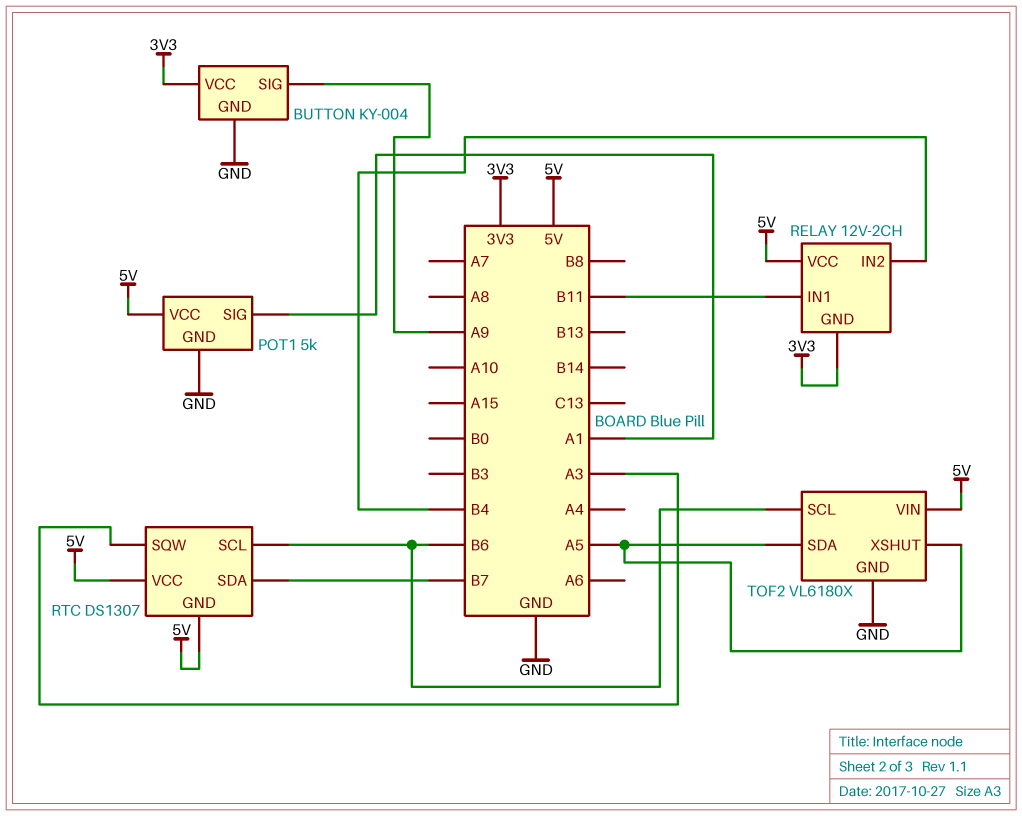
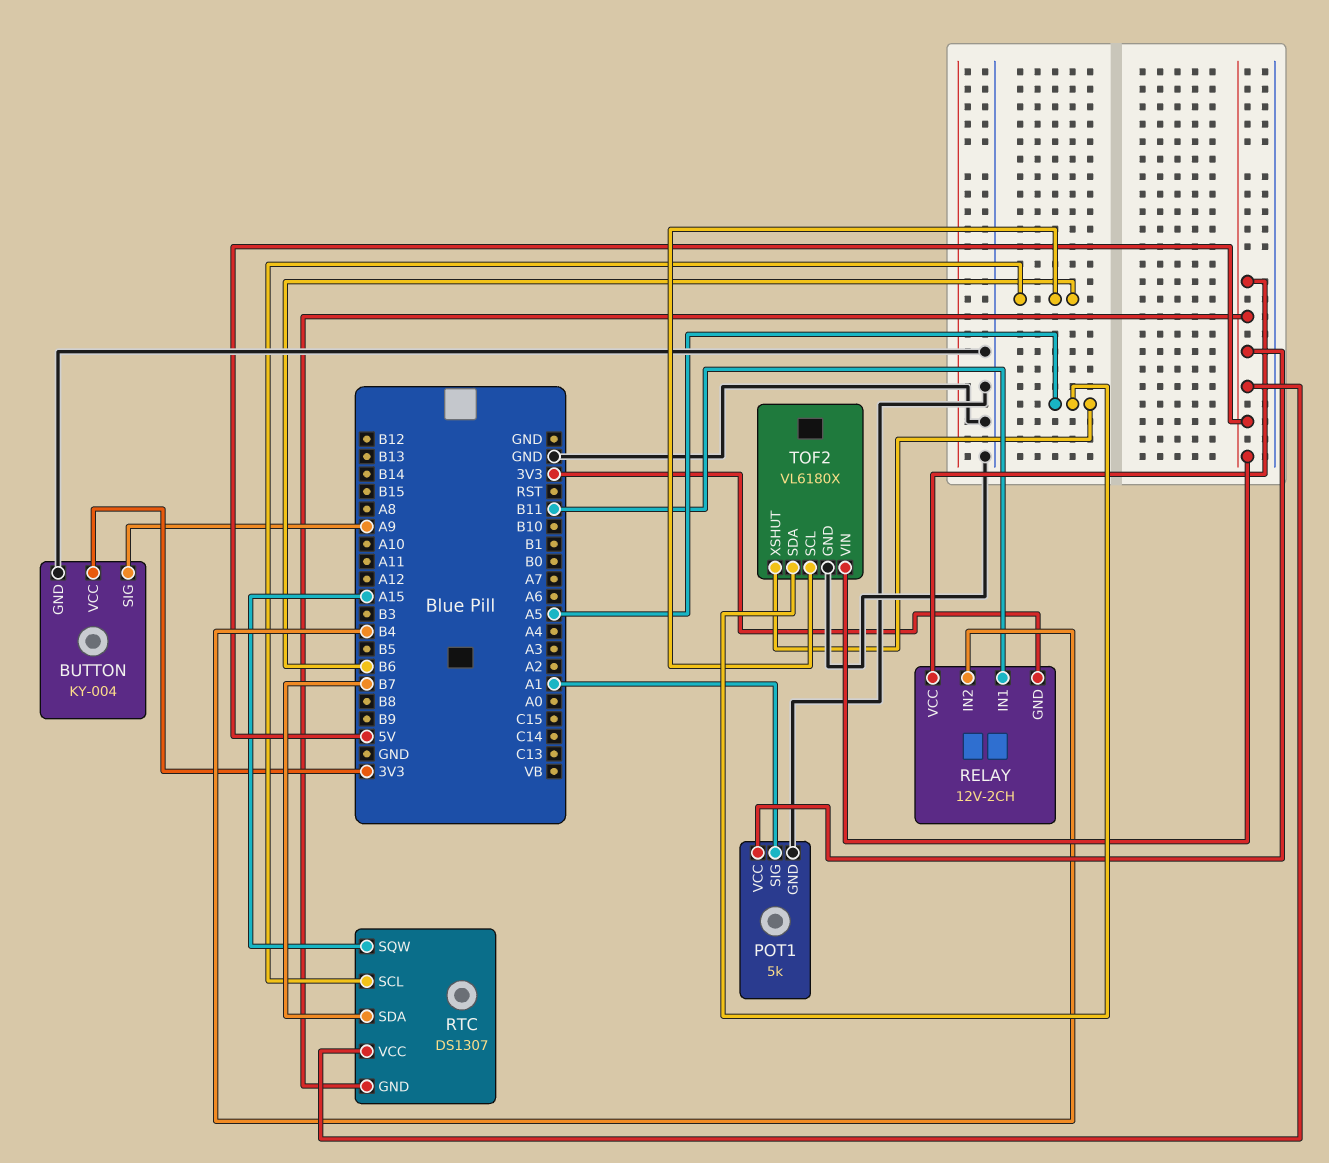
RTC pin SQW: A3 -> A15

